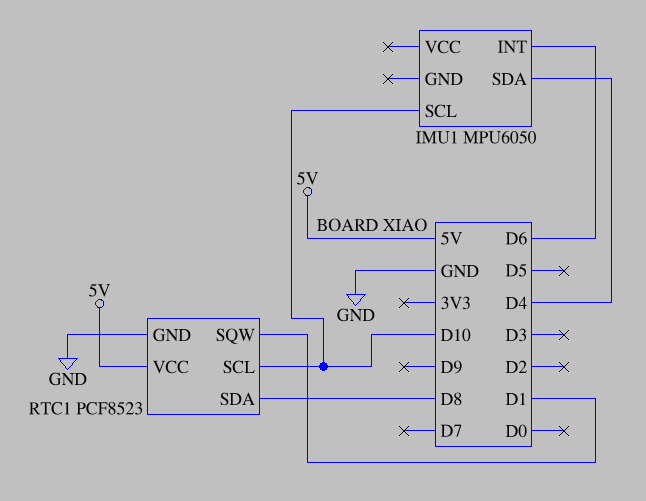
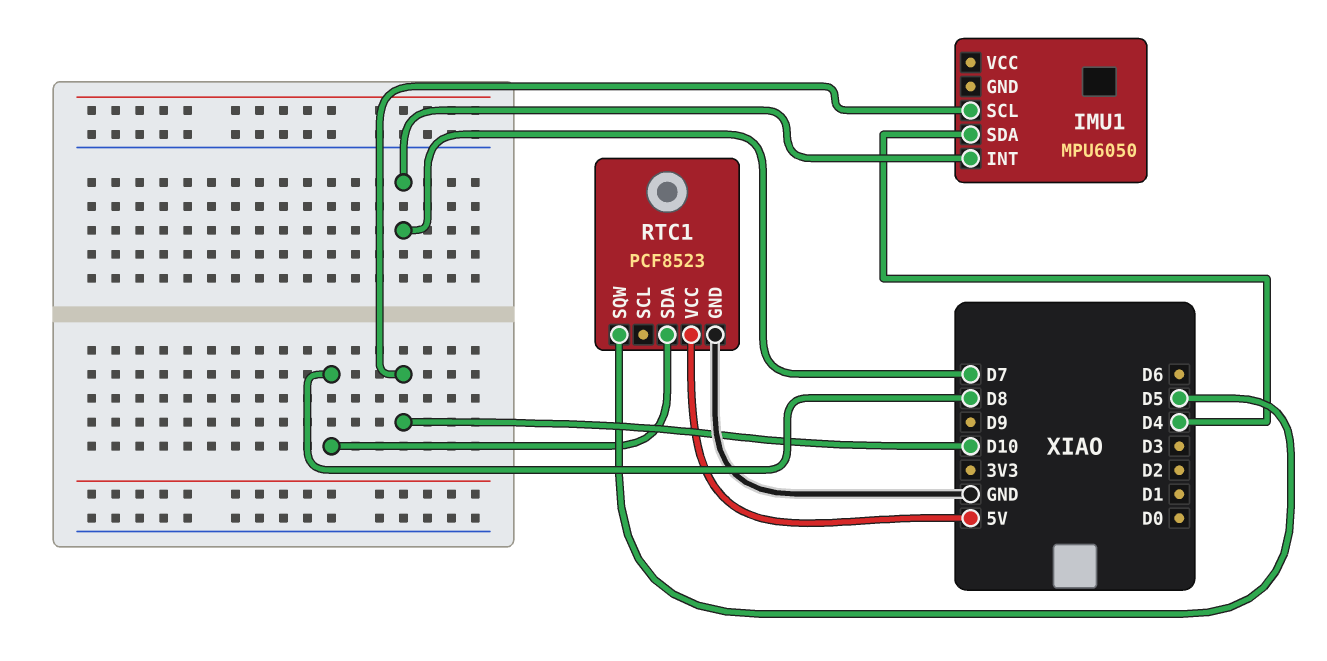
IMU1 pin INT: D6 -> D7
RTC1 pin SCL: D10 -> none
RTC1 pin SQW: D1 -> D5

